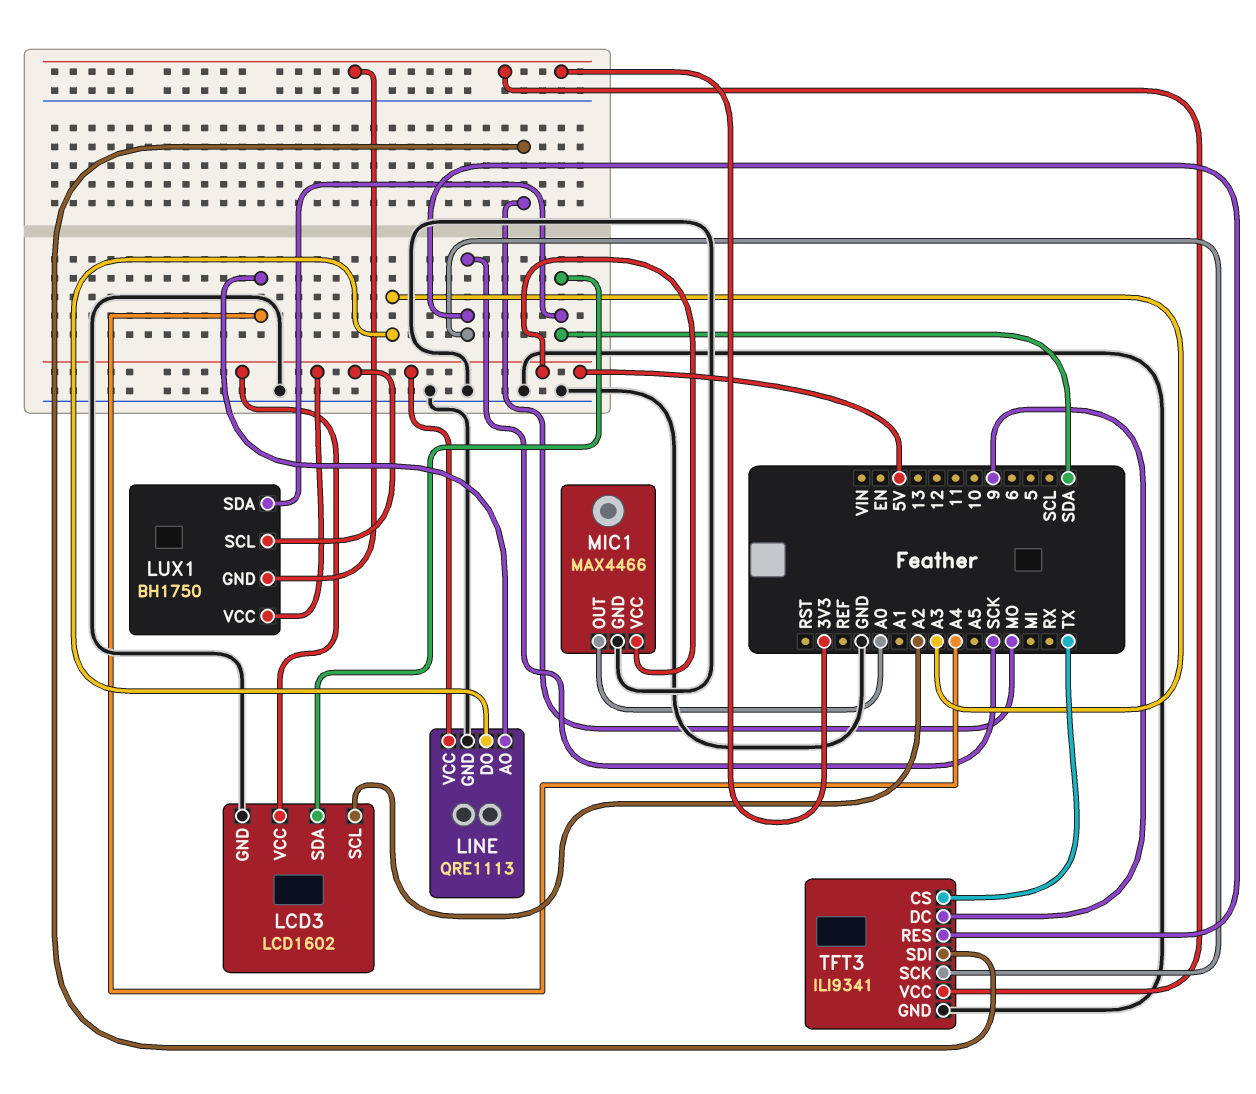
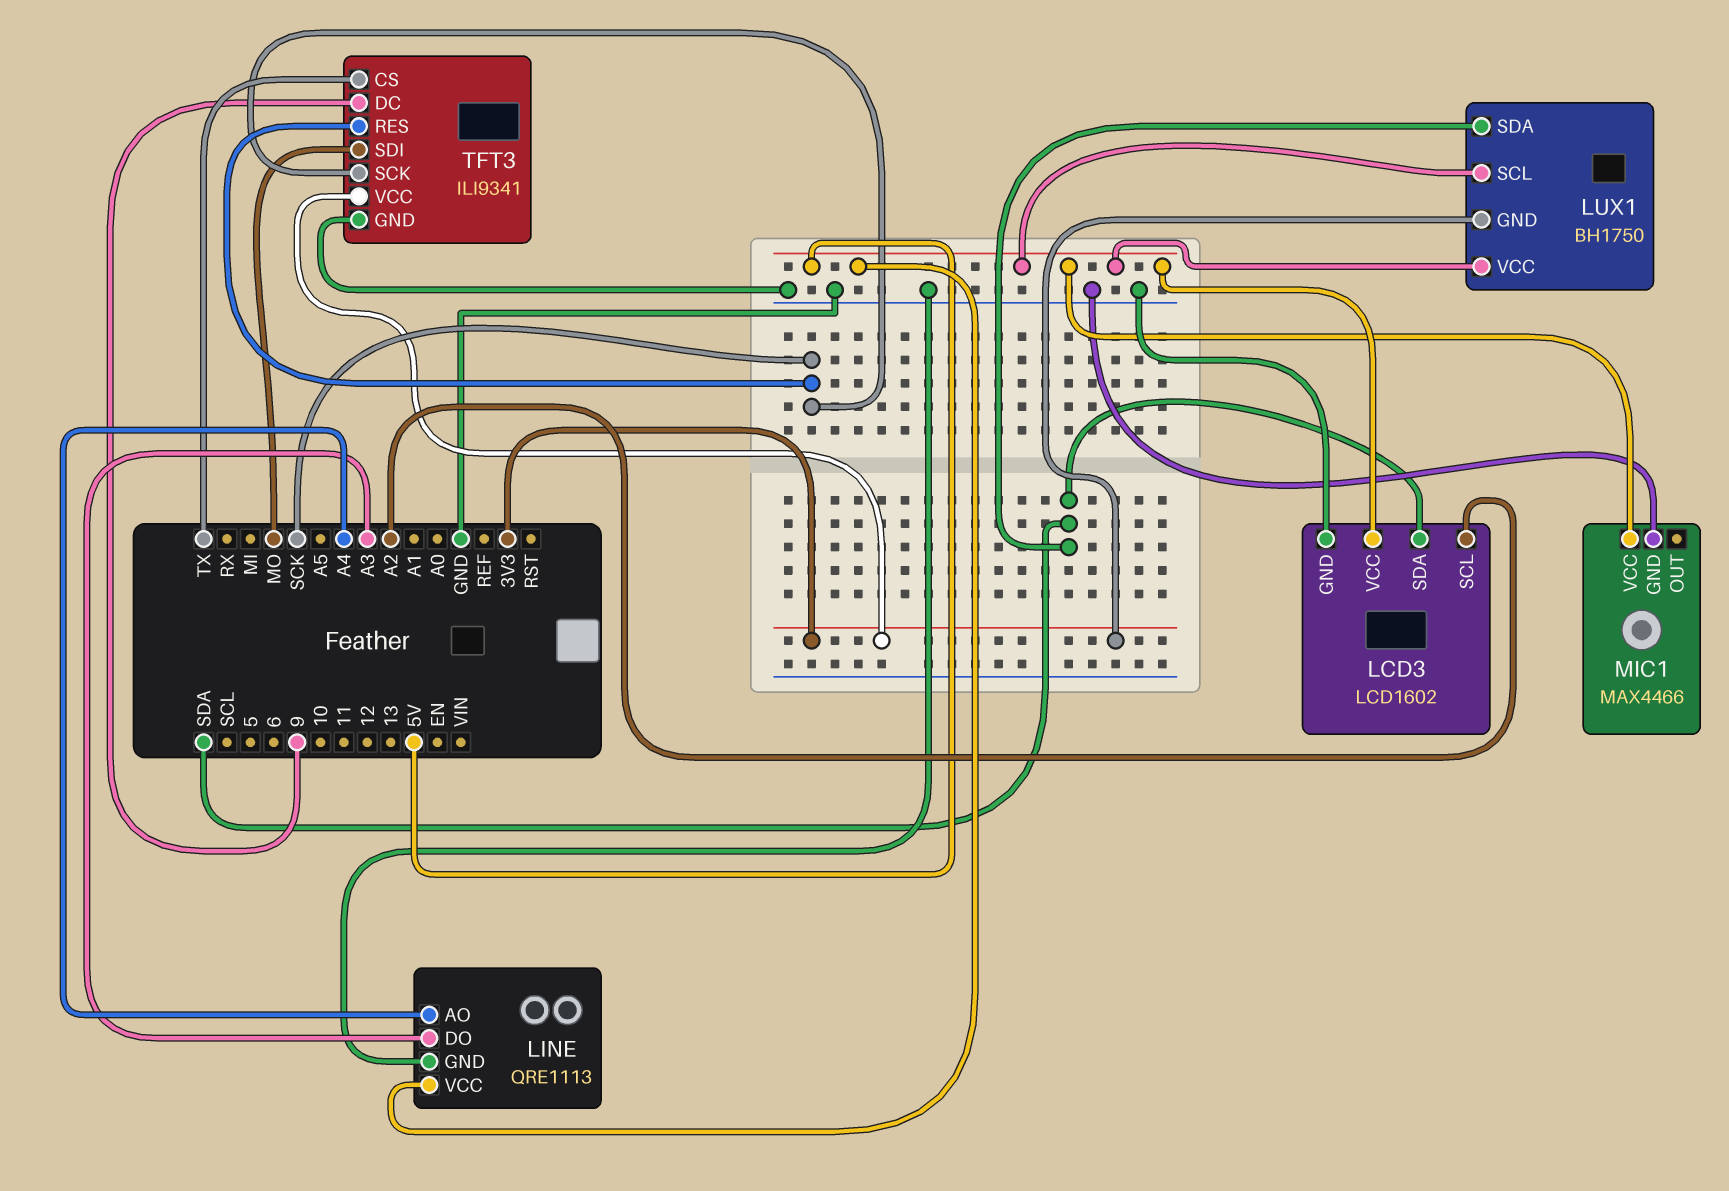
MIC1 pin OUT: A0 -> none

